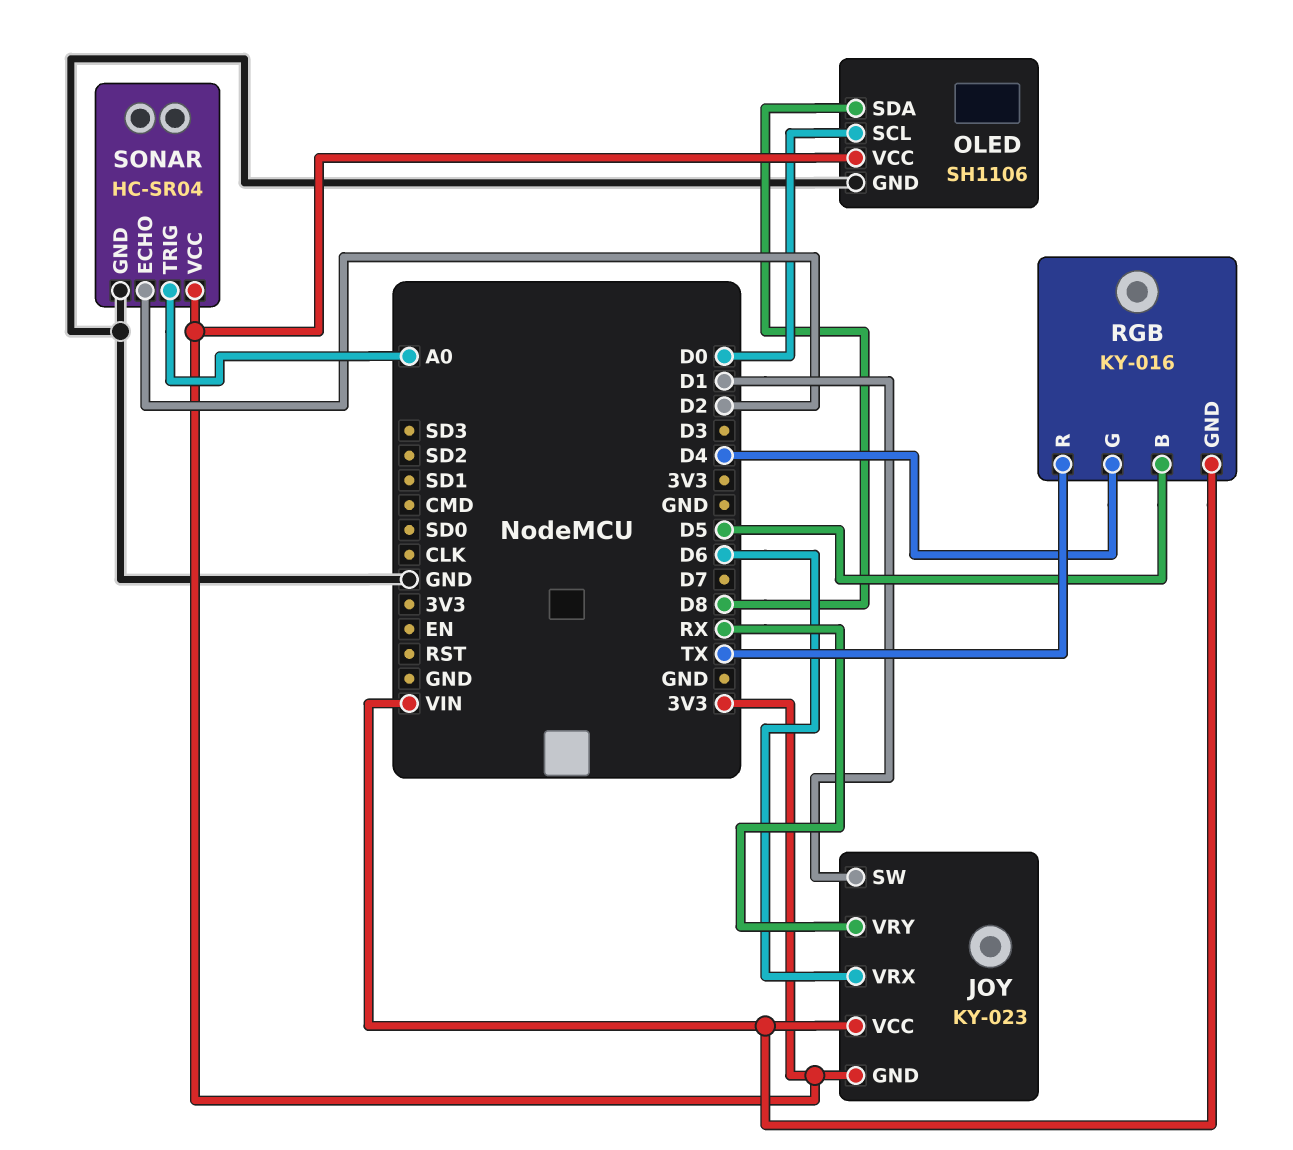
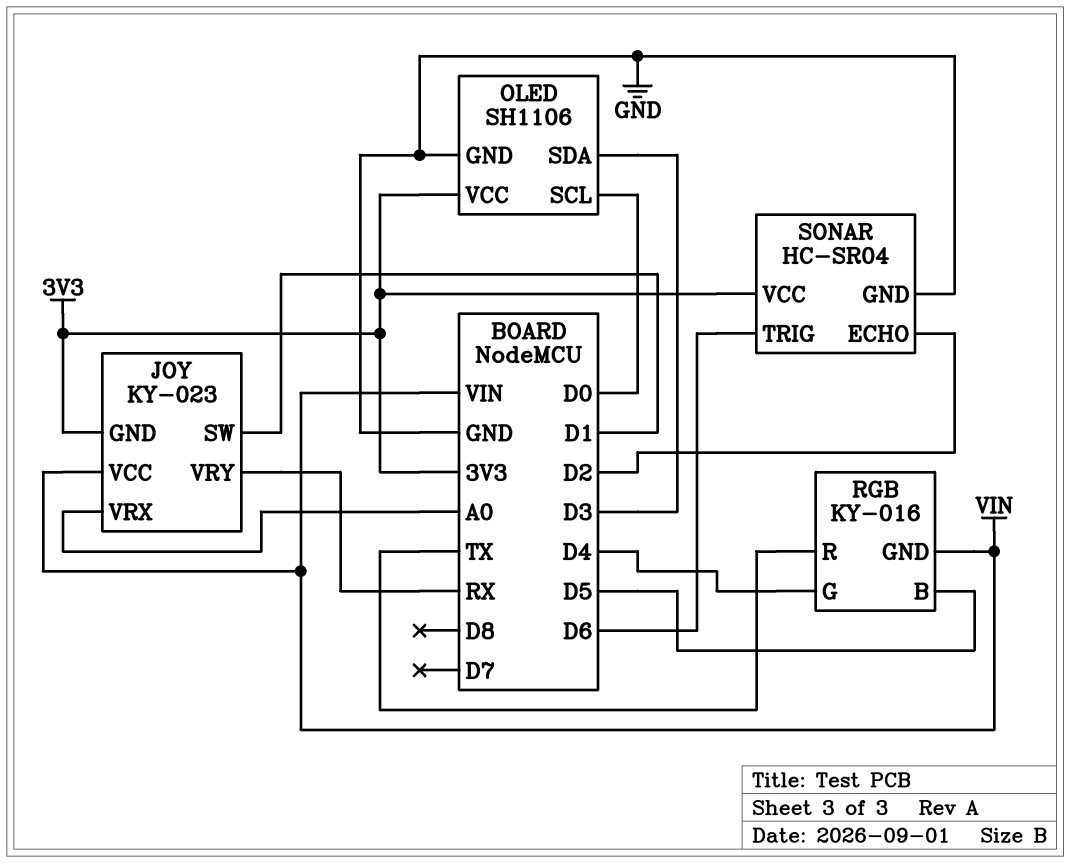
JOY pin VRX: D6 -> A0
OLED pin SDA: D8 -> D3
SONAR pin TRIG: A0 -> D6

